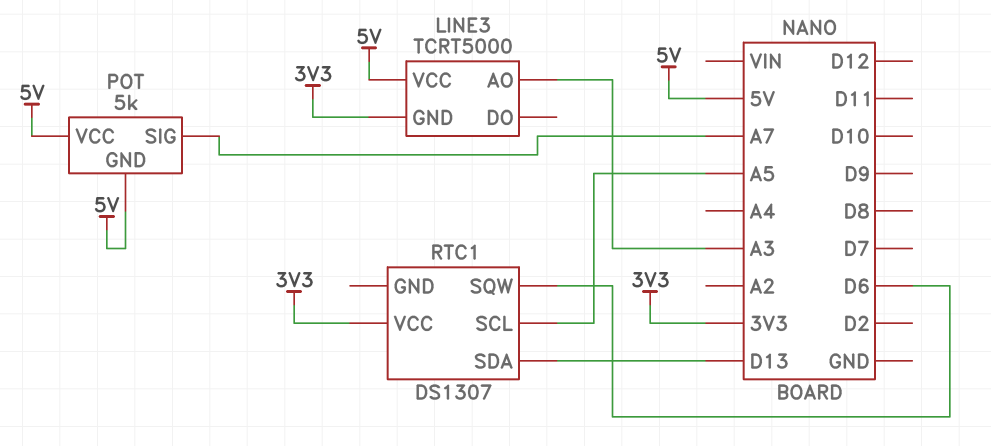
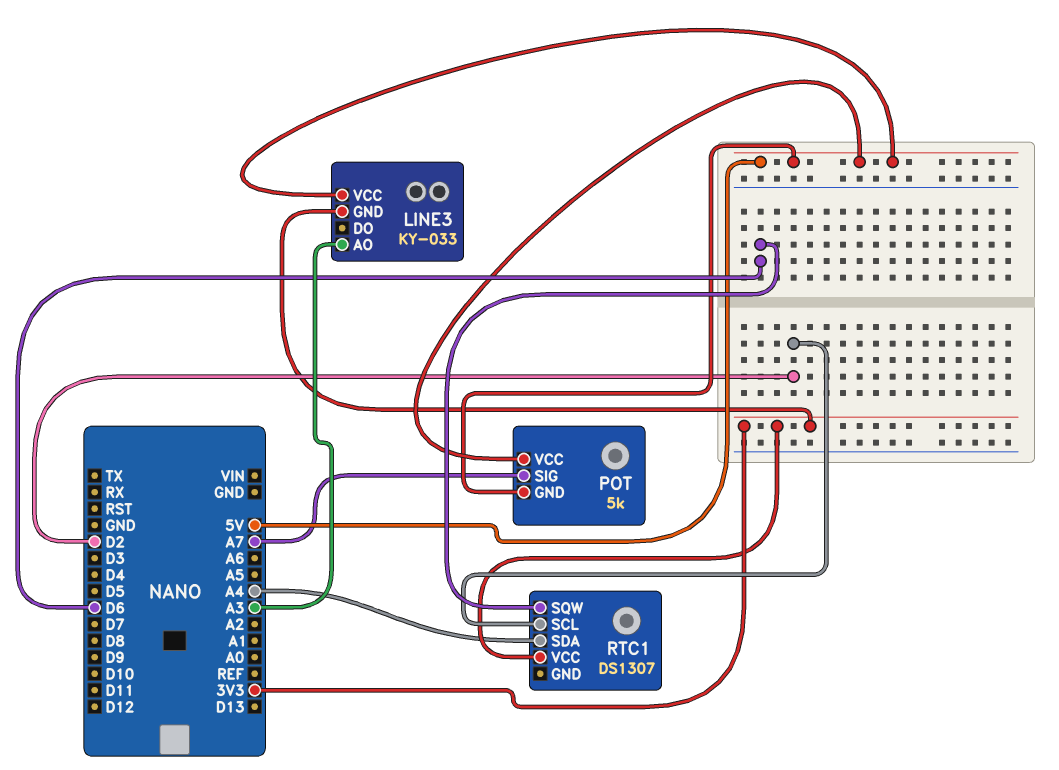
LINE3: TCRT5000 -> KY-033
RTC1 pin SCL: A5 -> D2
RTC1 pin SDA: D13 -> A4

